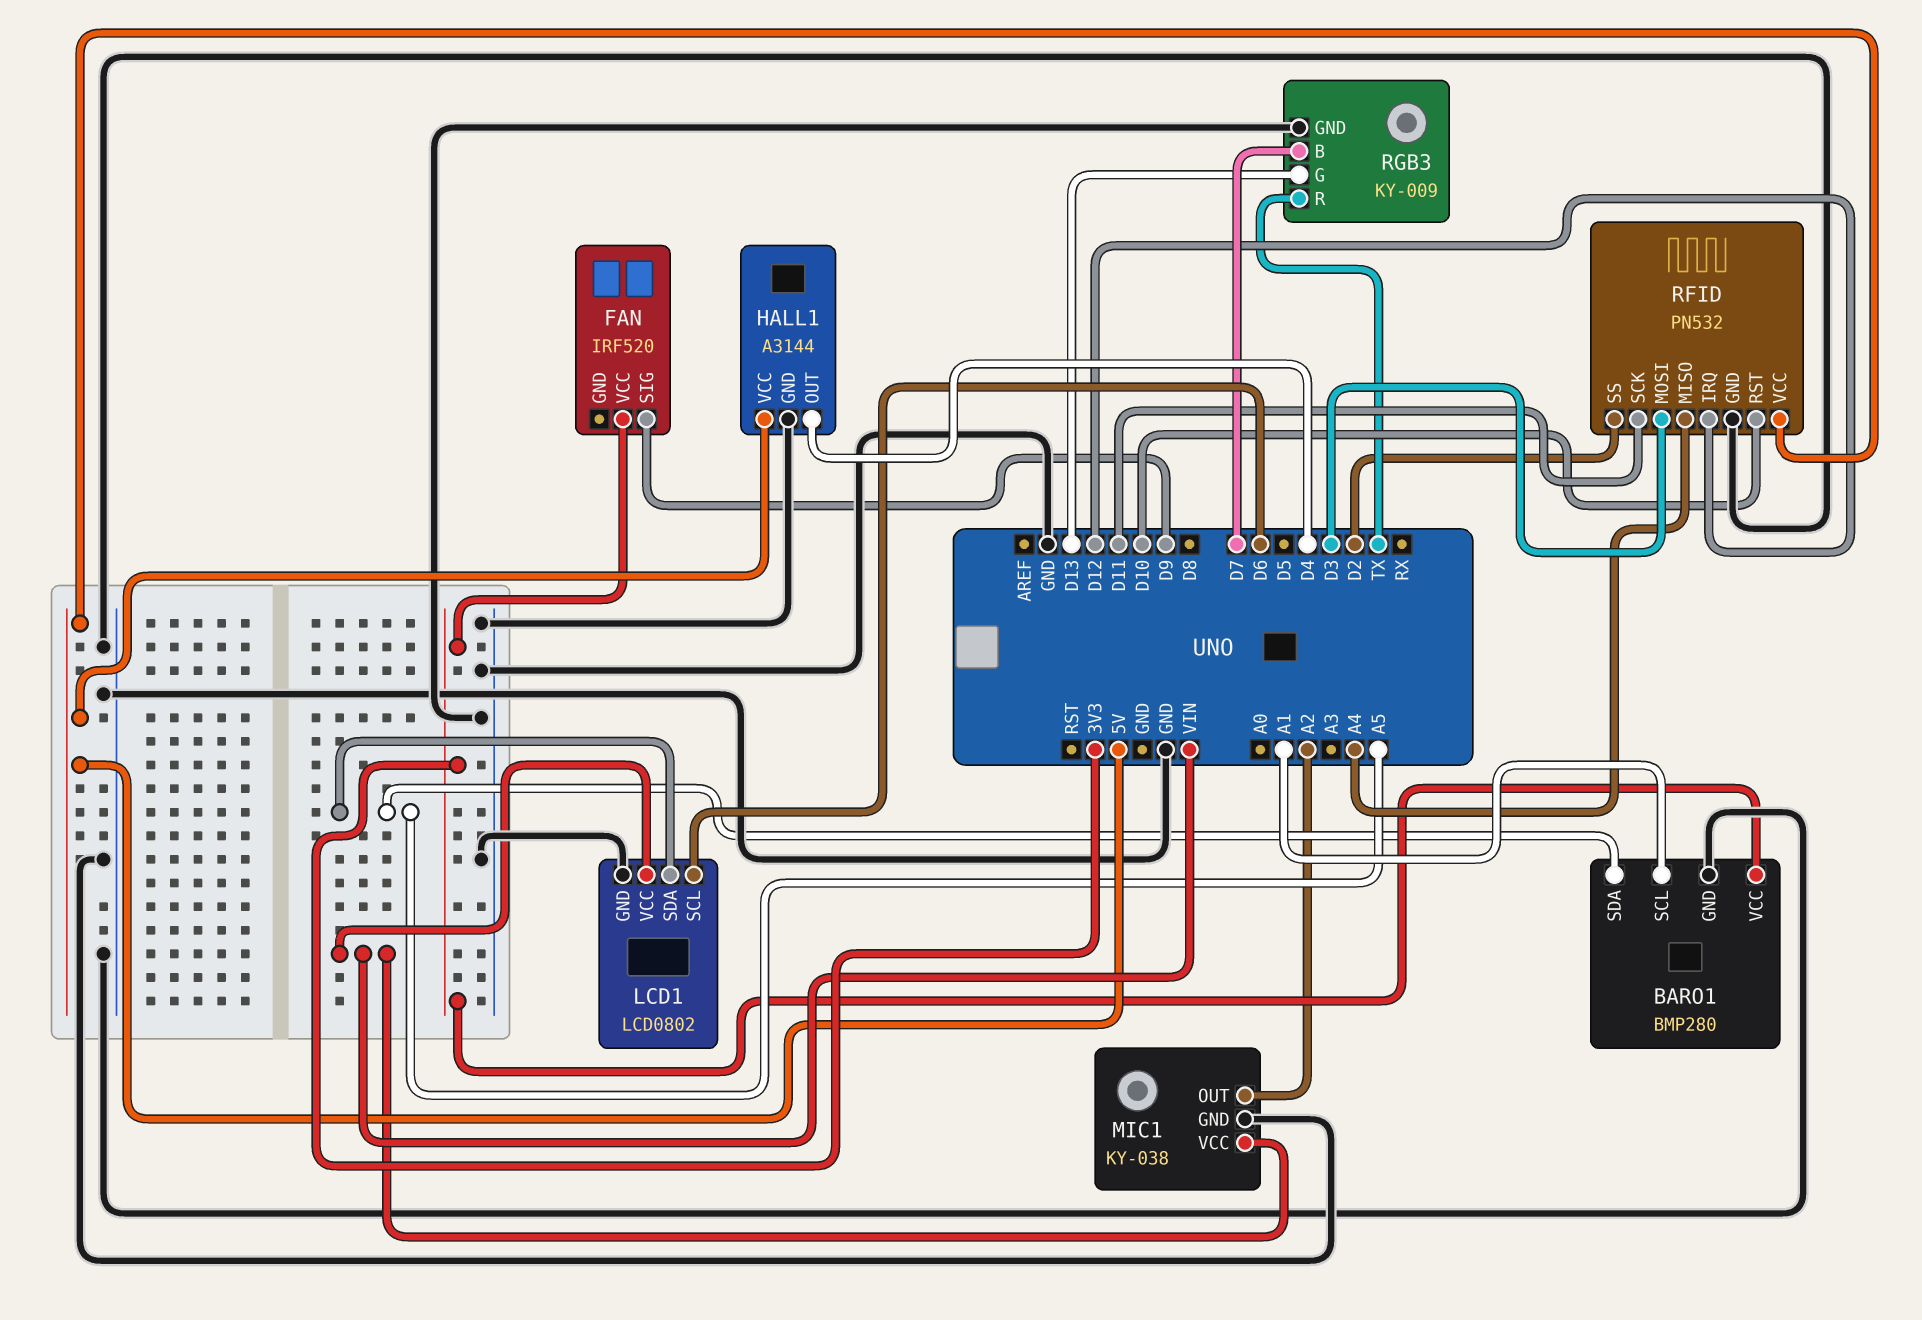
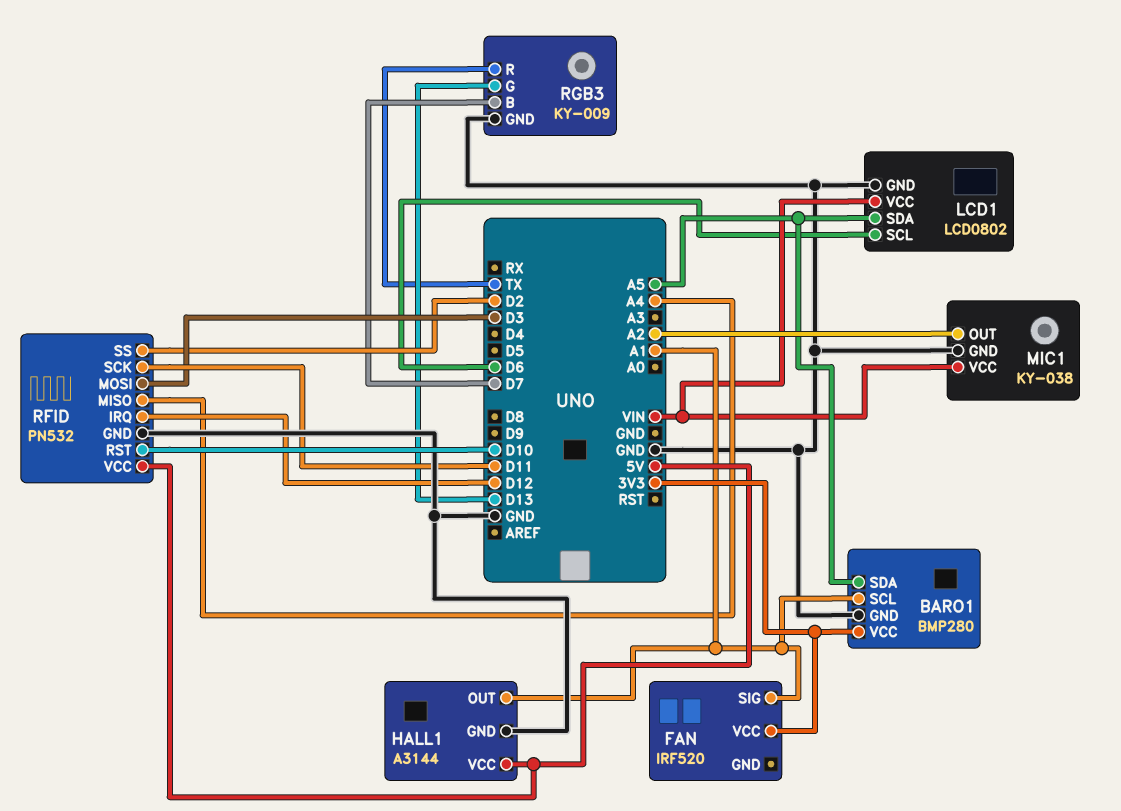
FAN pin SIG: D9 -> A1
HALL1 pin OUT: D4 -> A1

